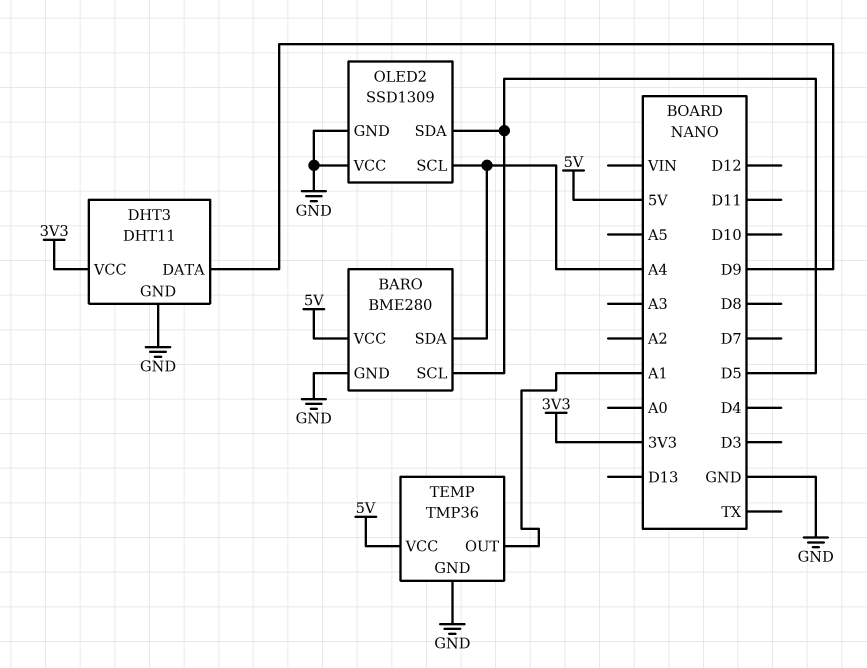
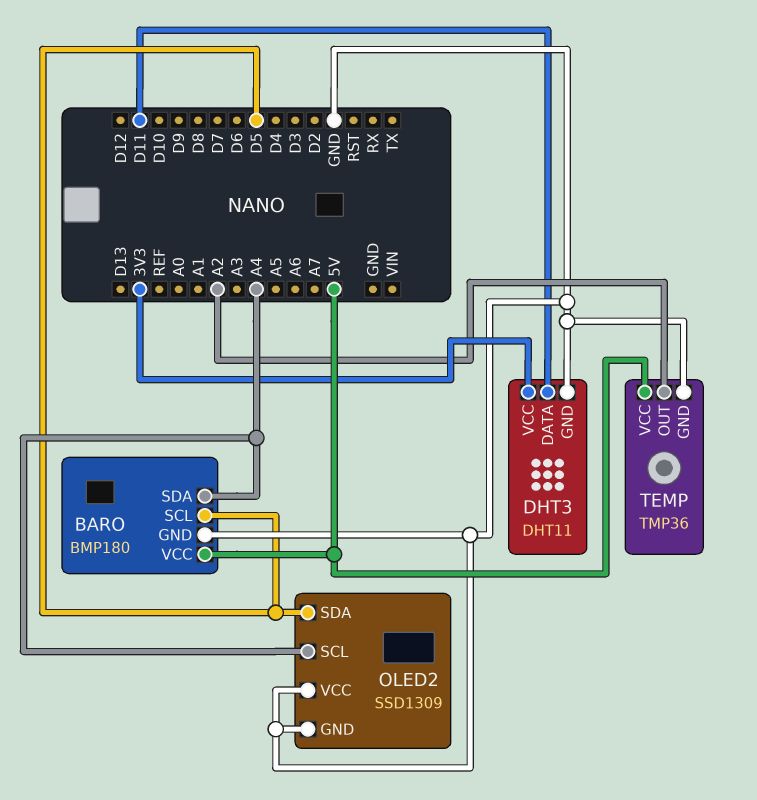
BARO: BME280 -> BMP180
DHT3 pin DATA: D9 -> D11
TEMP pin OUT: A1 -> A2

